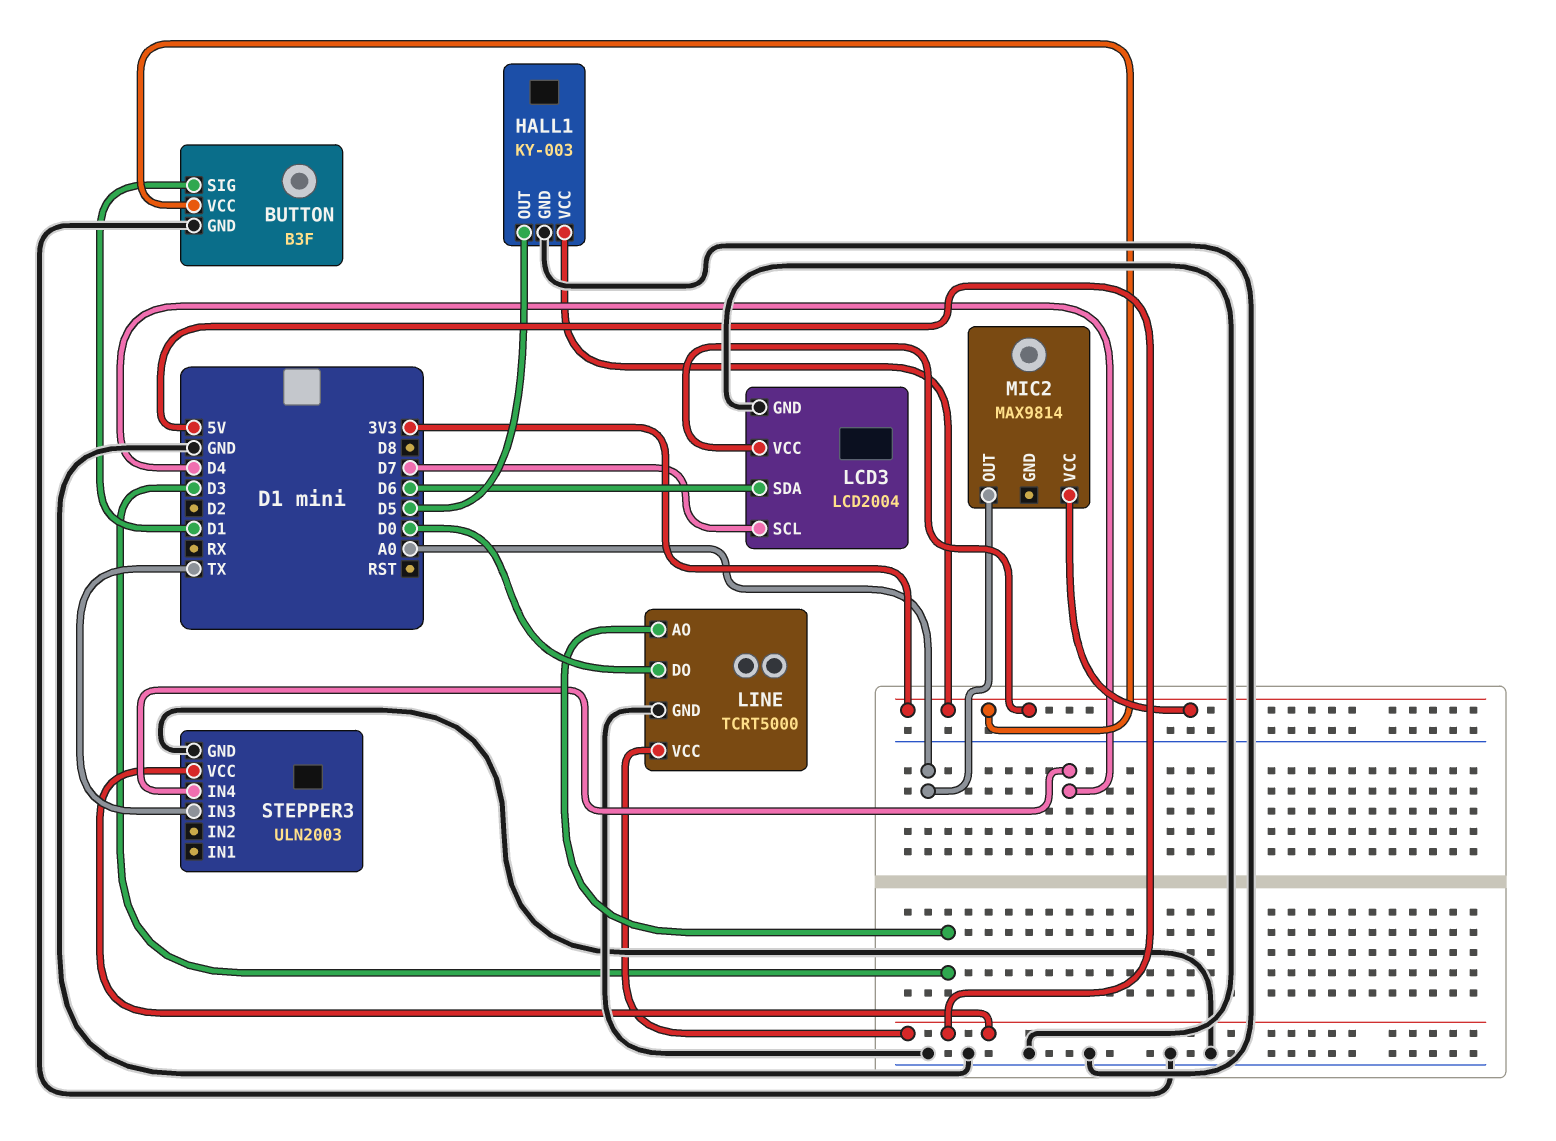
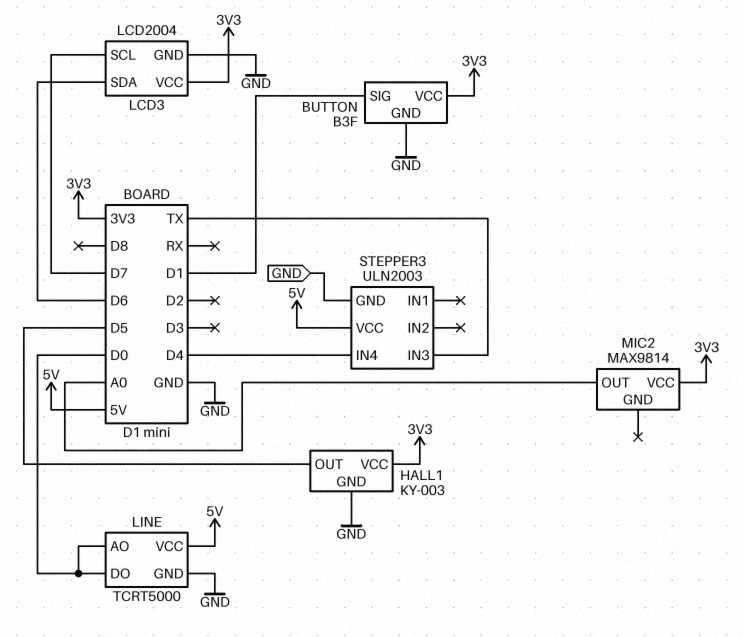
LINE pin AO: D3 -> D0

